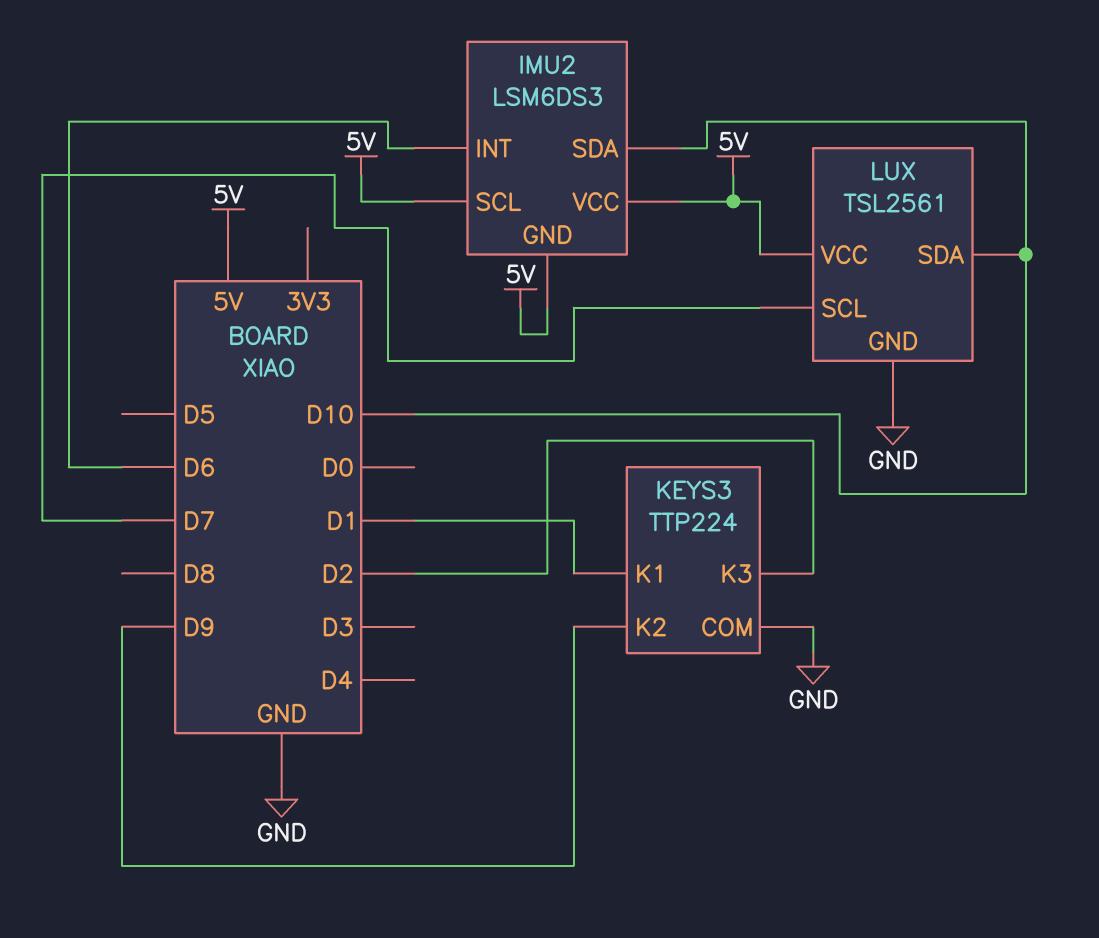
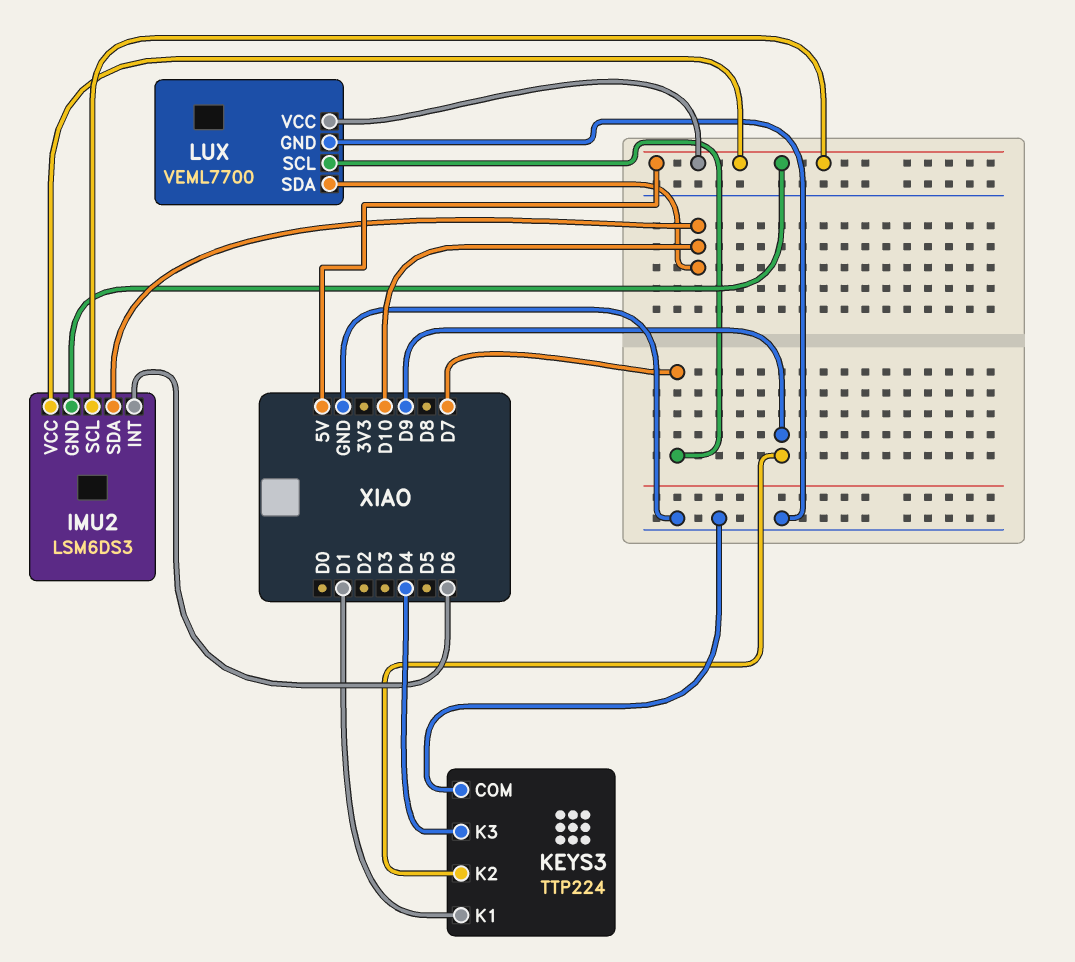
KEYS3 pin K3: D2 -> D4
LUX: TSL2561 -> VEML7700

